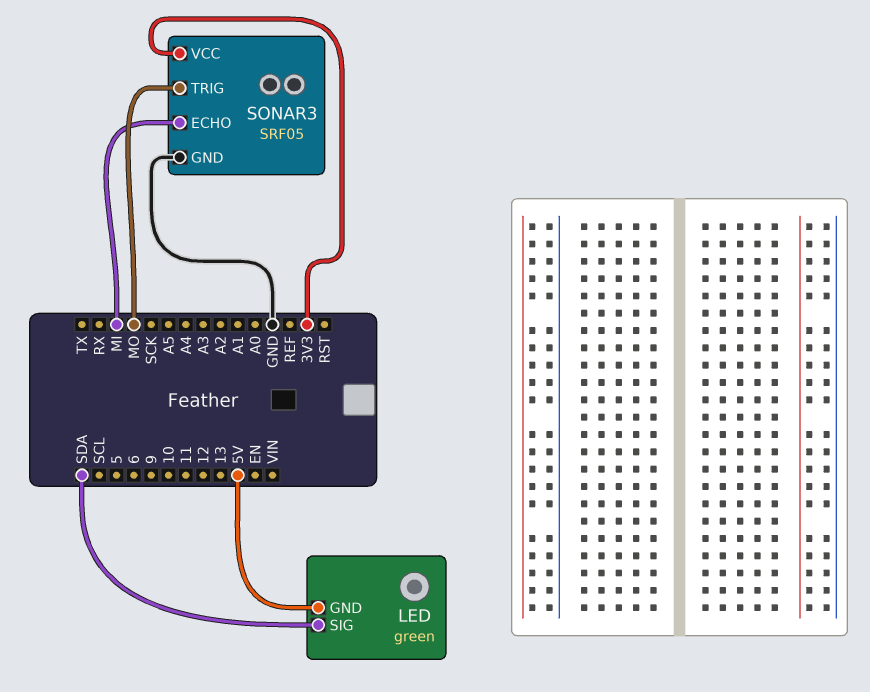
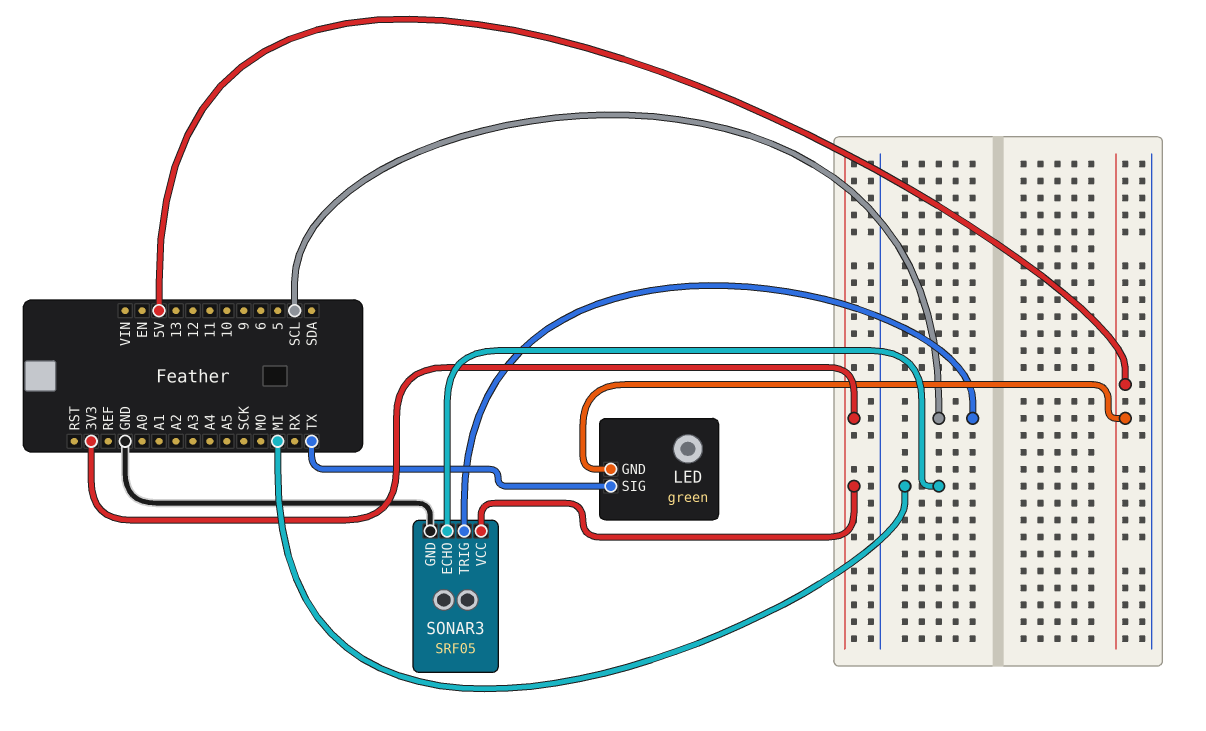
LED pin SIG: SDA -> TX
SONAR3 pin TRIG: MO -> SCL

